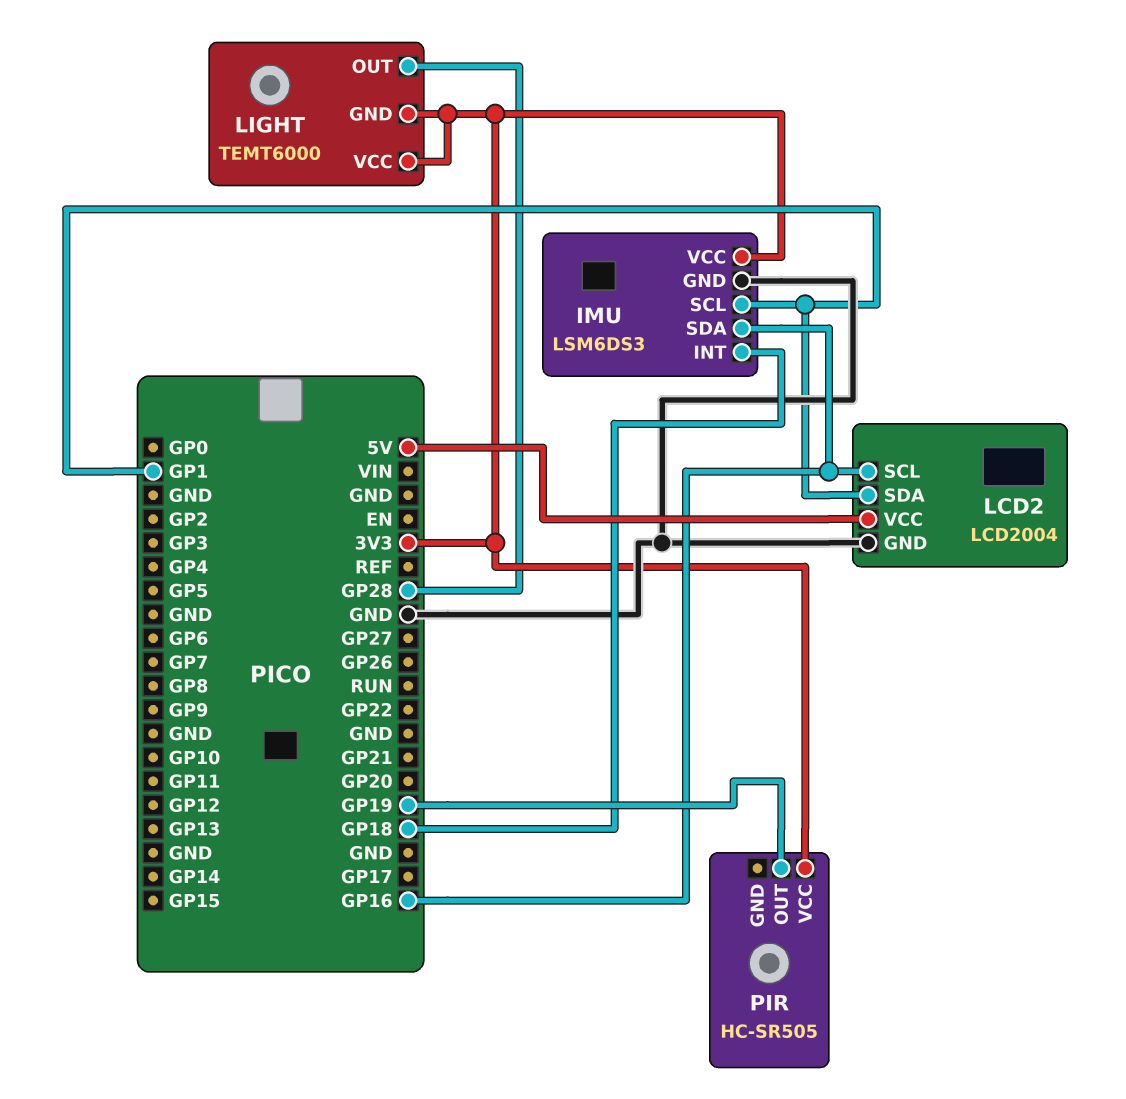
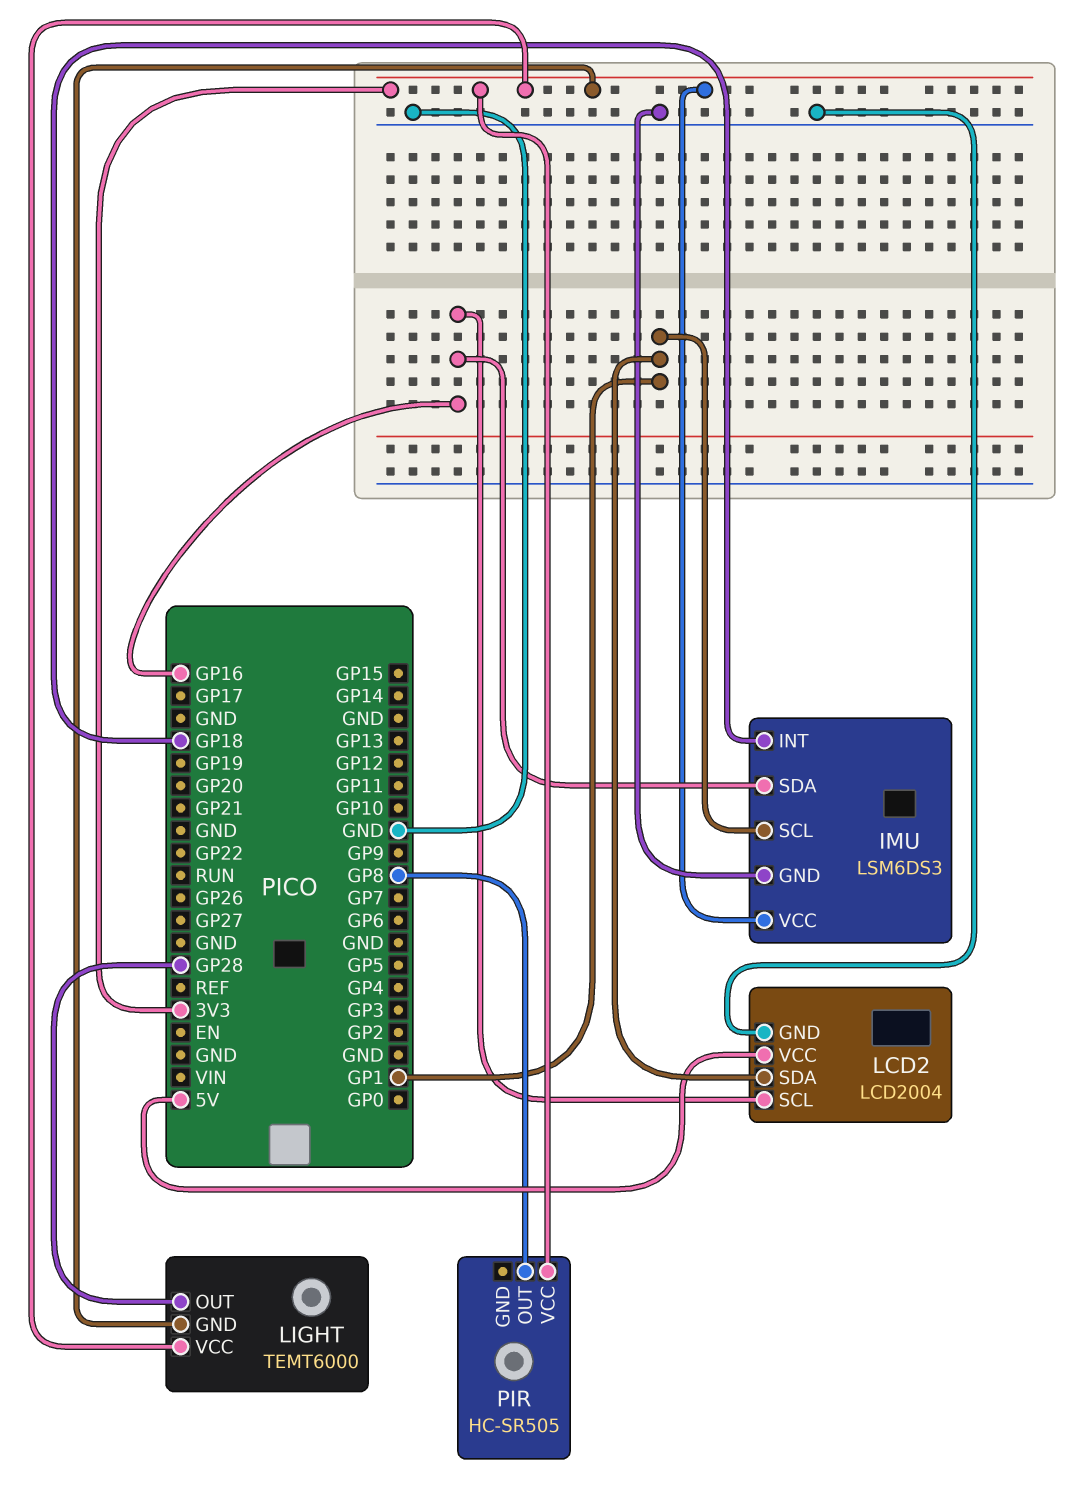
PIR pin OUT: GP19 -> GP8

